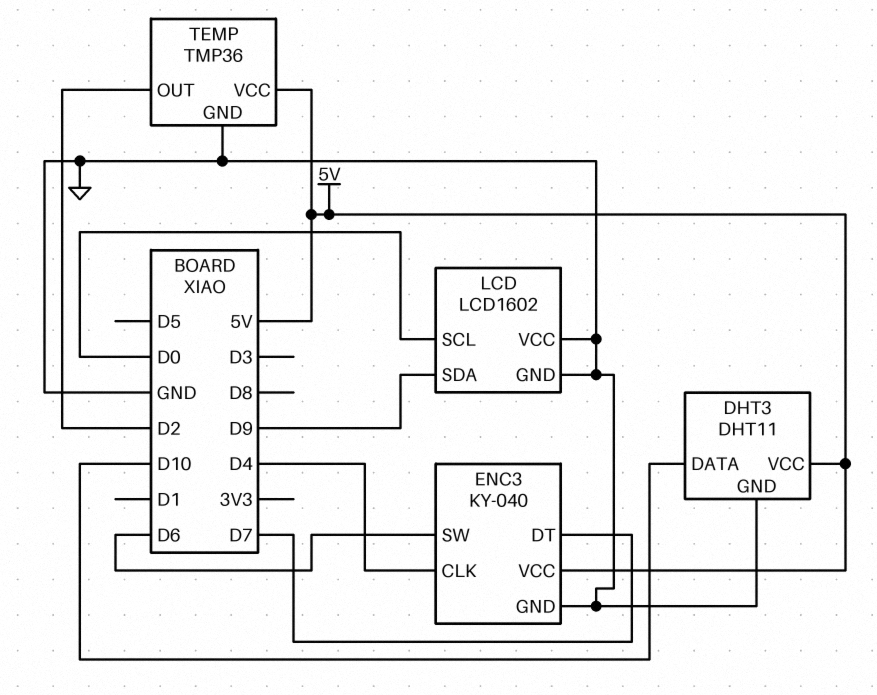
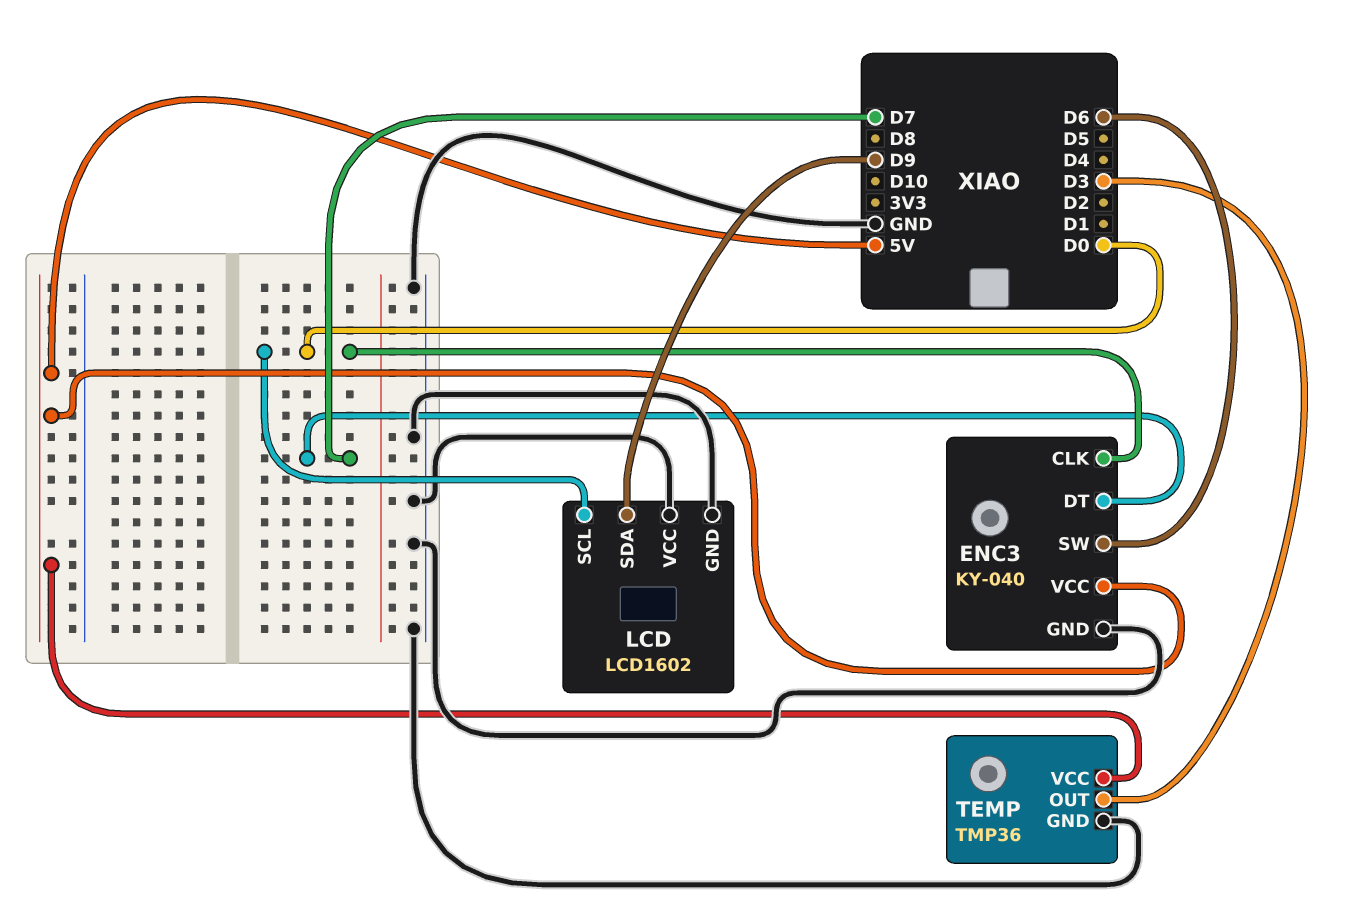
DHT3: DHT11 -> none
DHT3 pin DATA: D10 -> none
DHT3 pin GND: GND -> none
DHT3 pin VCC: 5V -> none
ENC3 pin CLK: D4 -> D0
TEMP pin OUT: D2 -> D3

